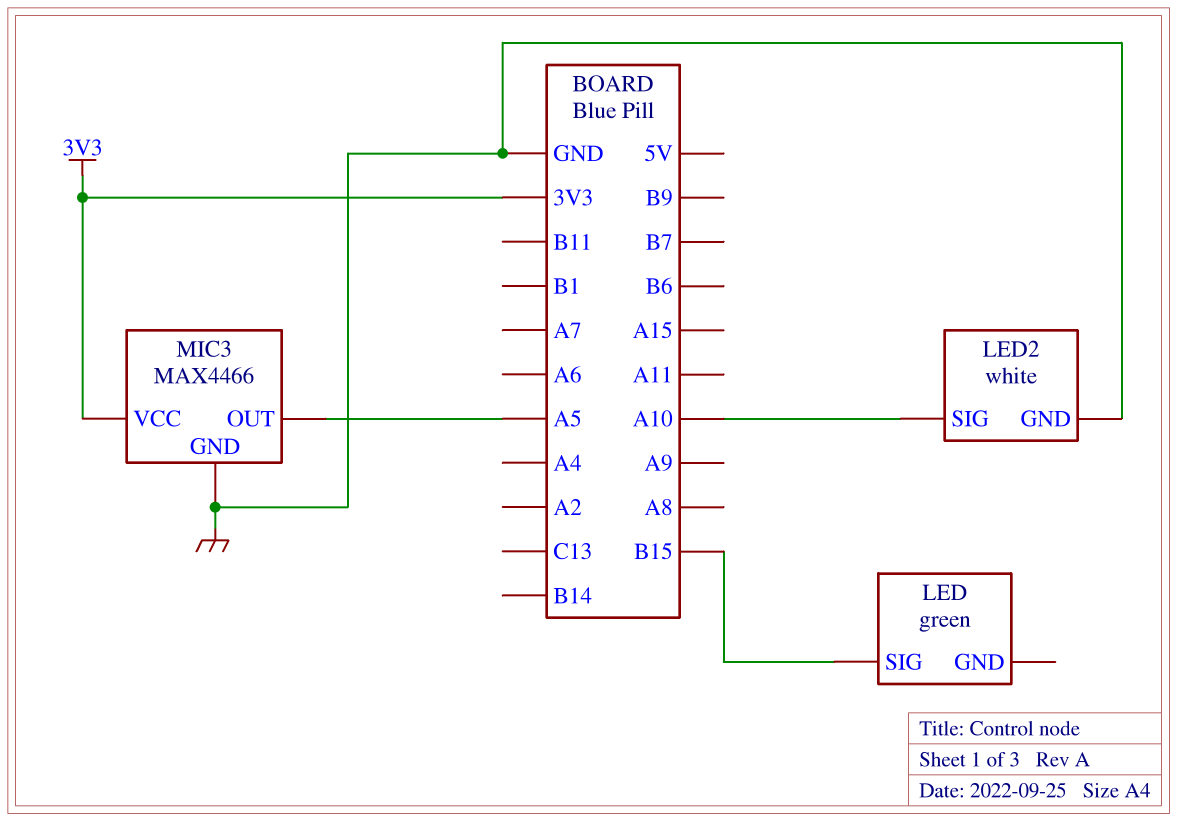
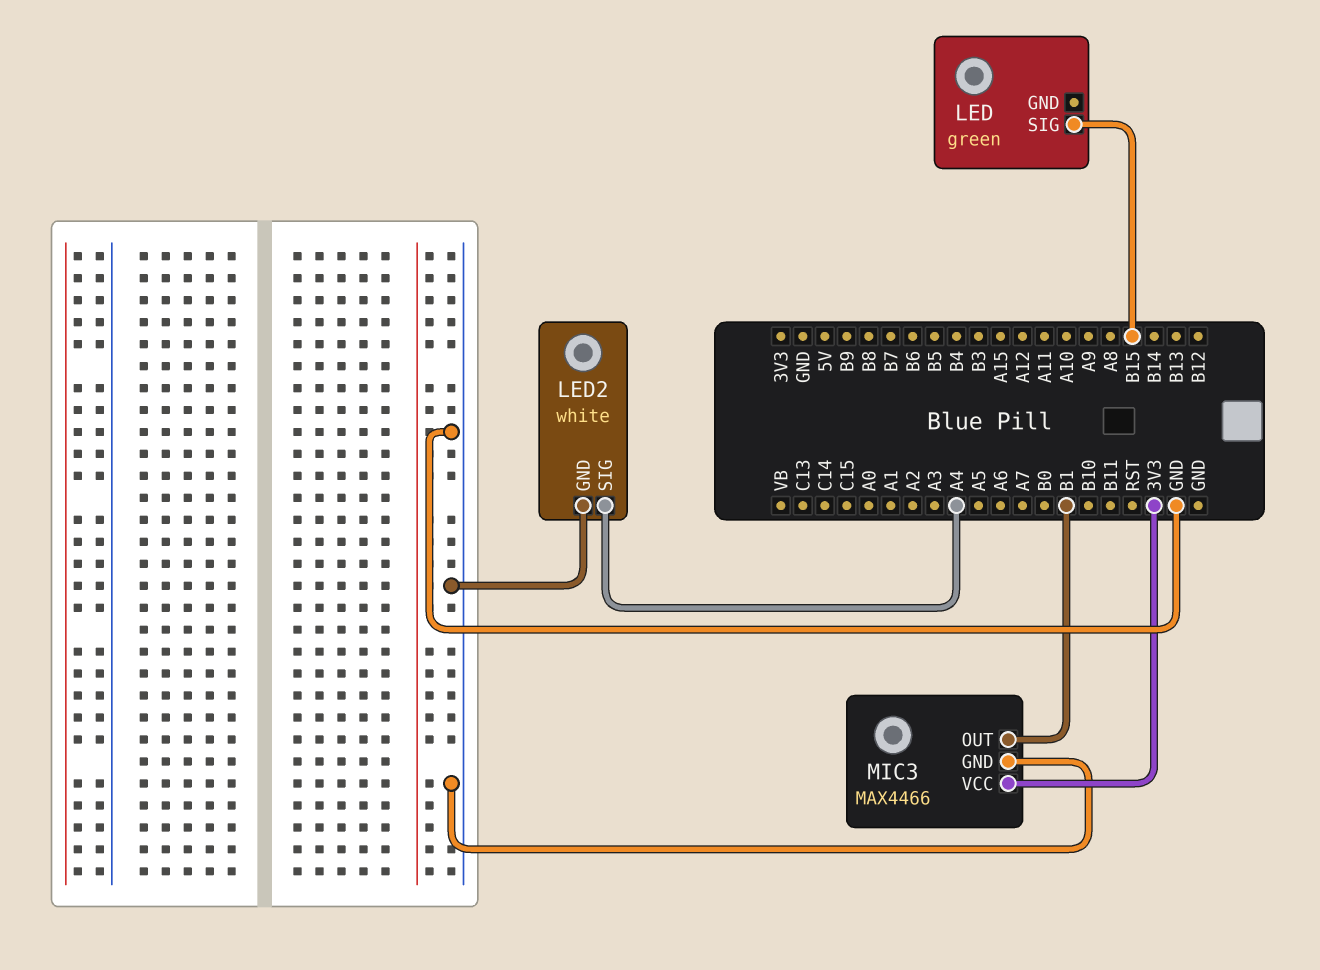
LED2 pin SIG: A10 -> A4
MIC3 pin OUT: A5 -> B1

